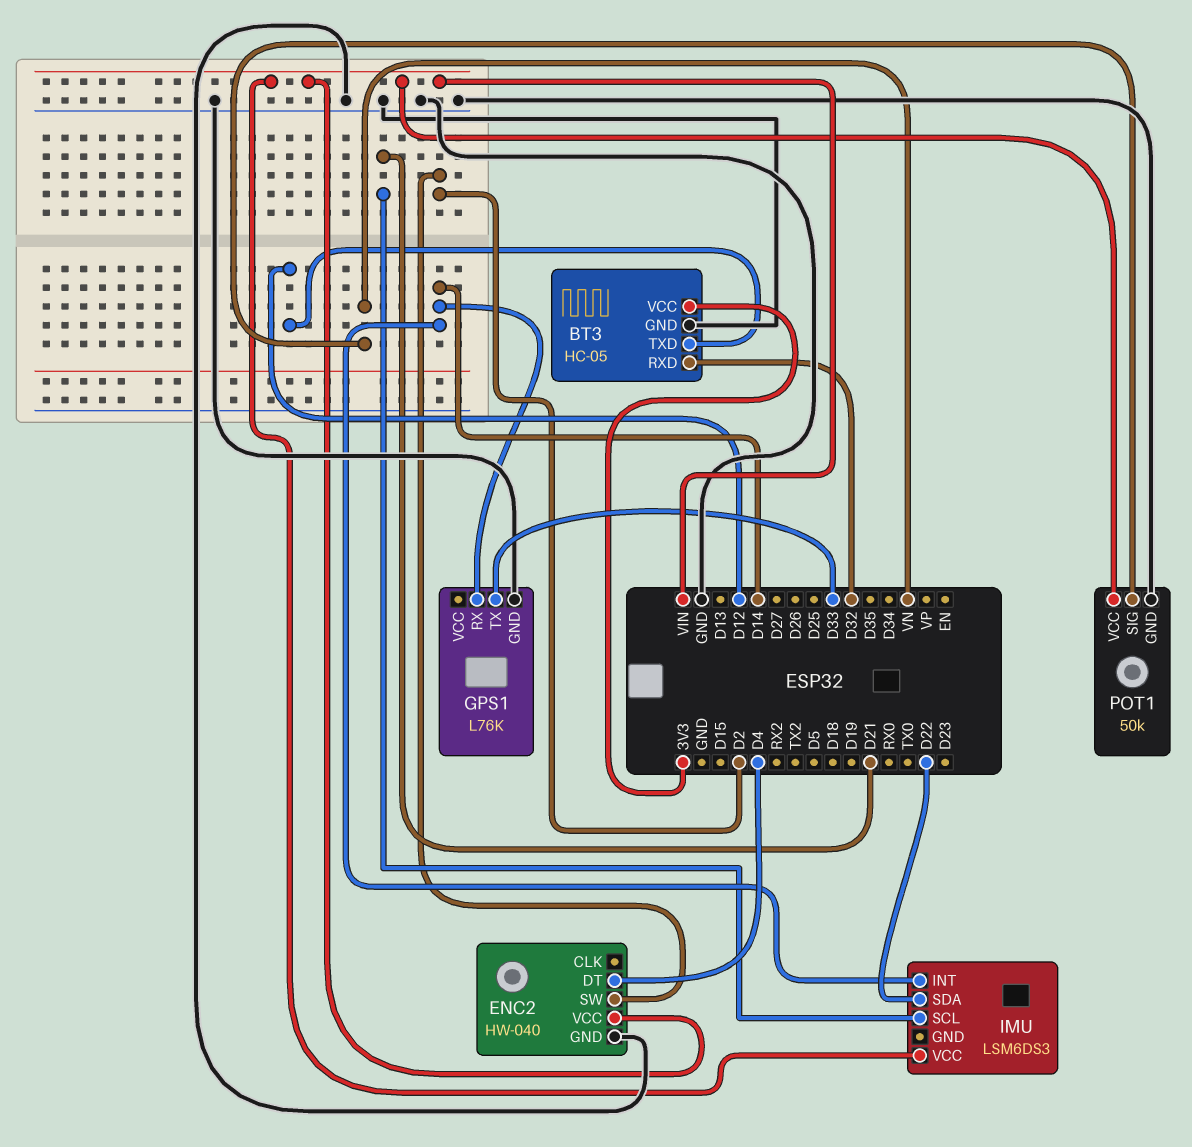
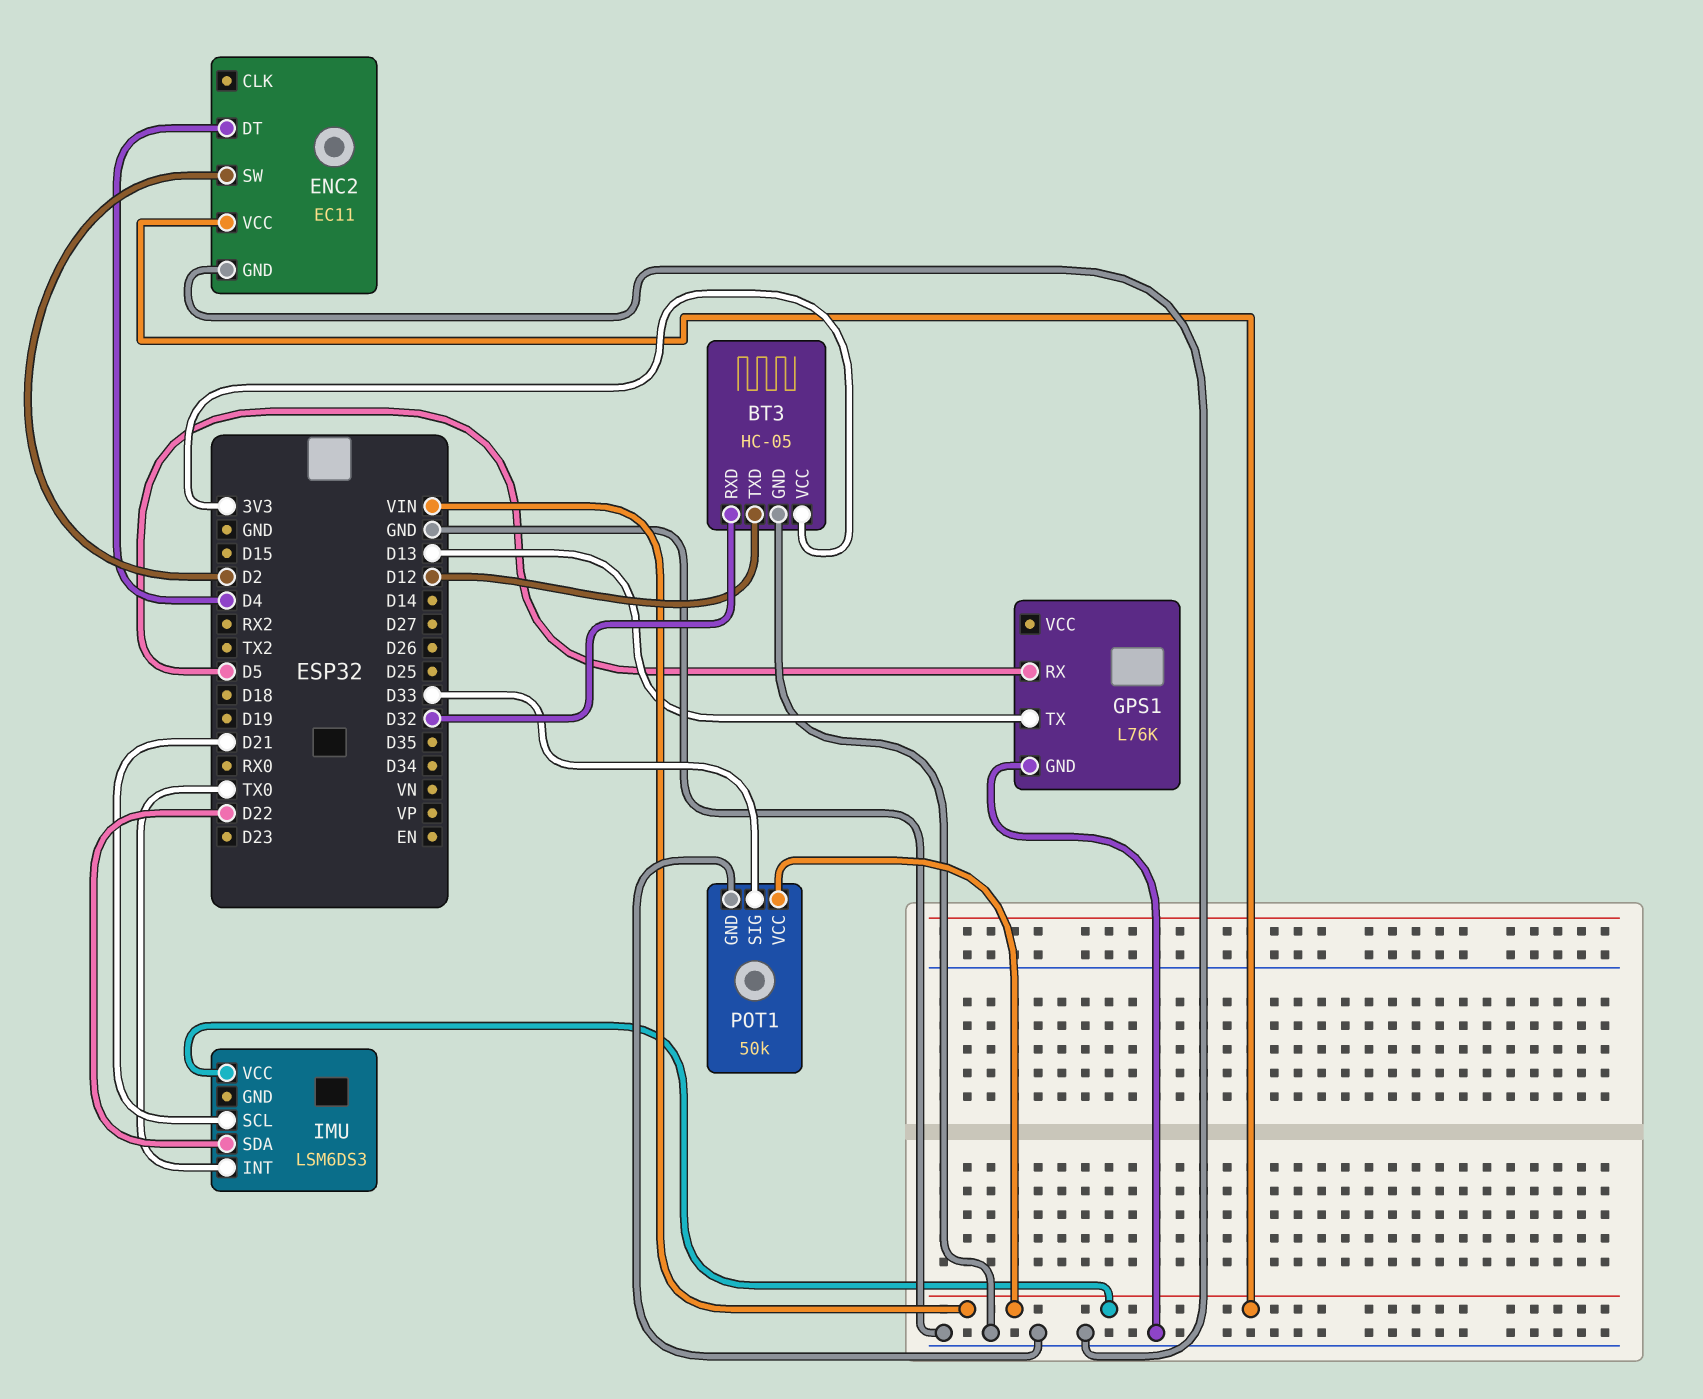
ENC2: HW-040 -> EC11
GPS1 pin RX: D14 -> D5
GPS1 pin TX: D33 -> D13
IMU pin INT: D14 -> TX0
POT1 pin SIG: VN -> D33

